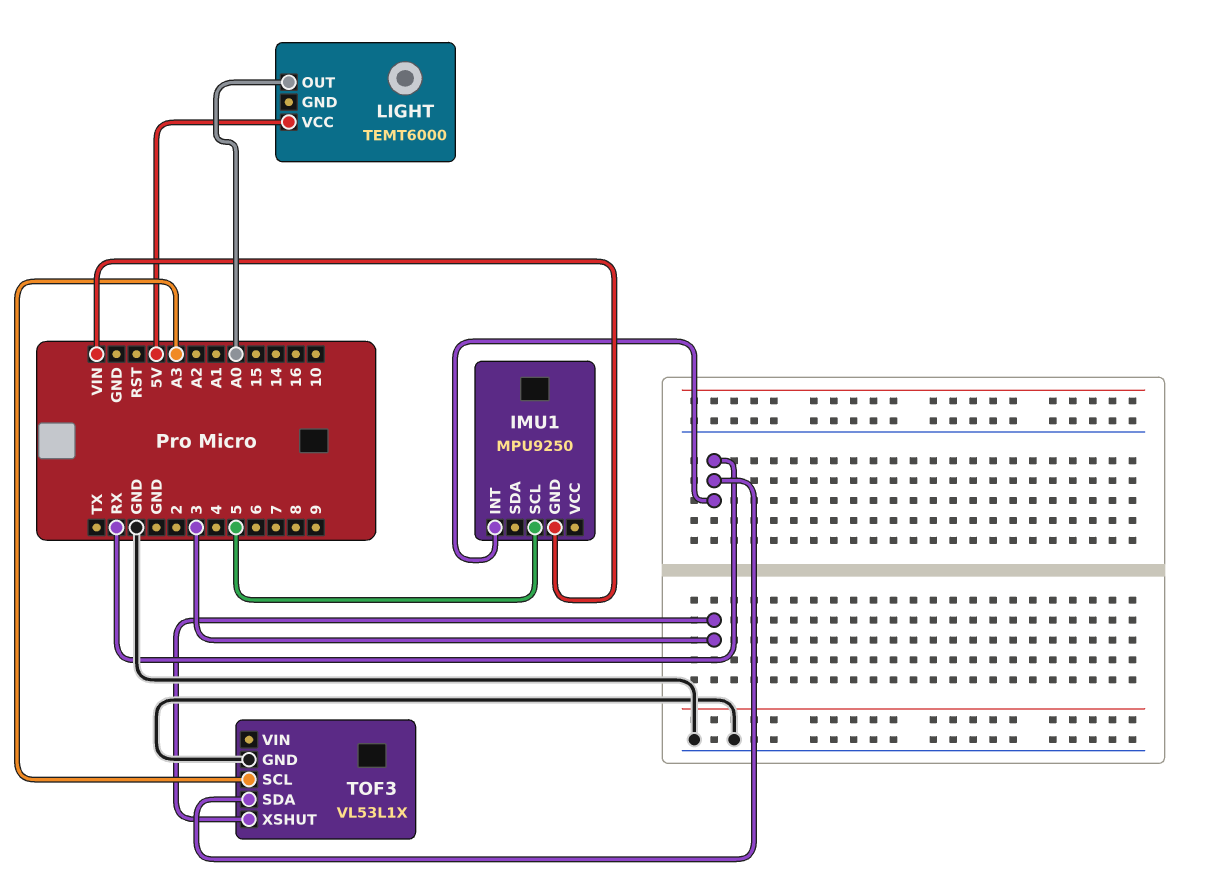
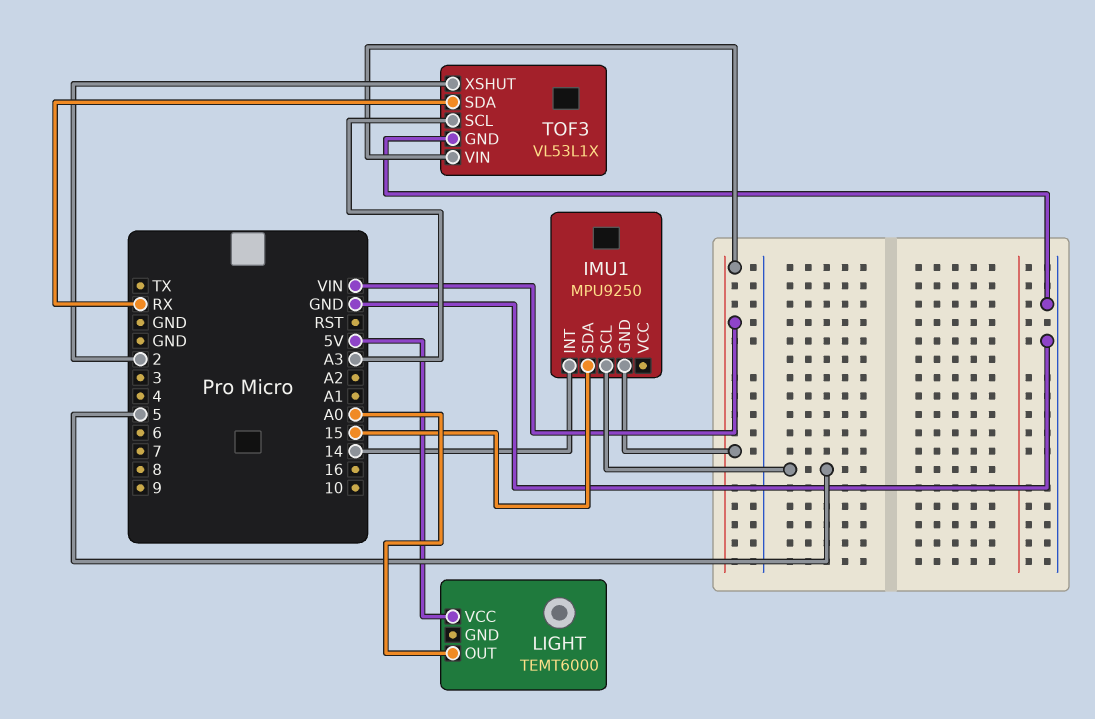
IMU1 pin INT: RX -> 14
IMU1 pin SDA: none -> 15
TOF3 pin VIN: none -> VIN
TOF3 pin XSHUT: 3 -> 2

